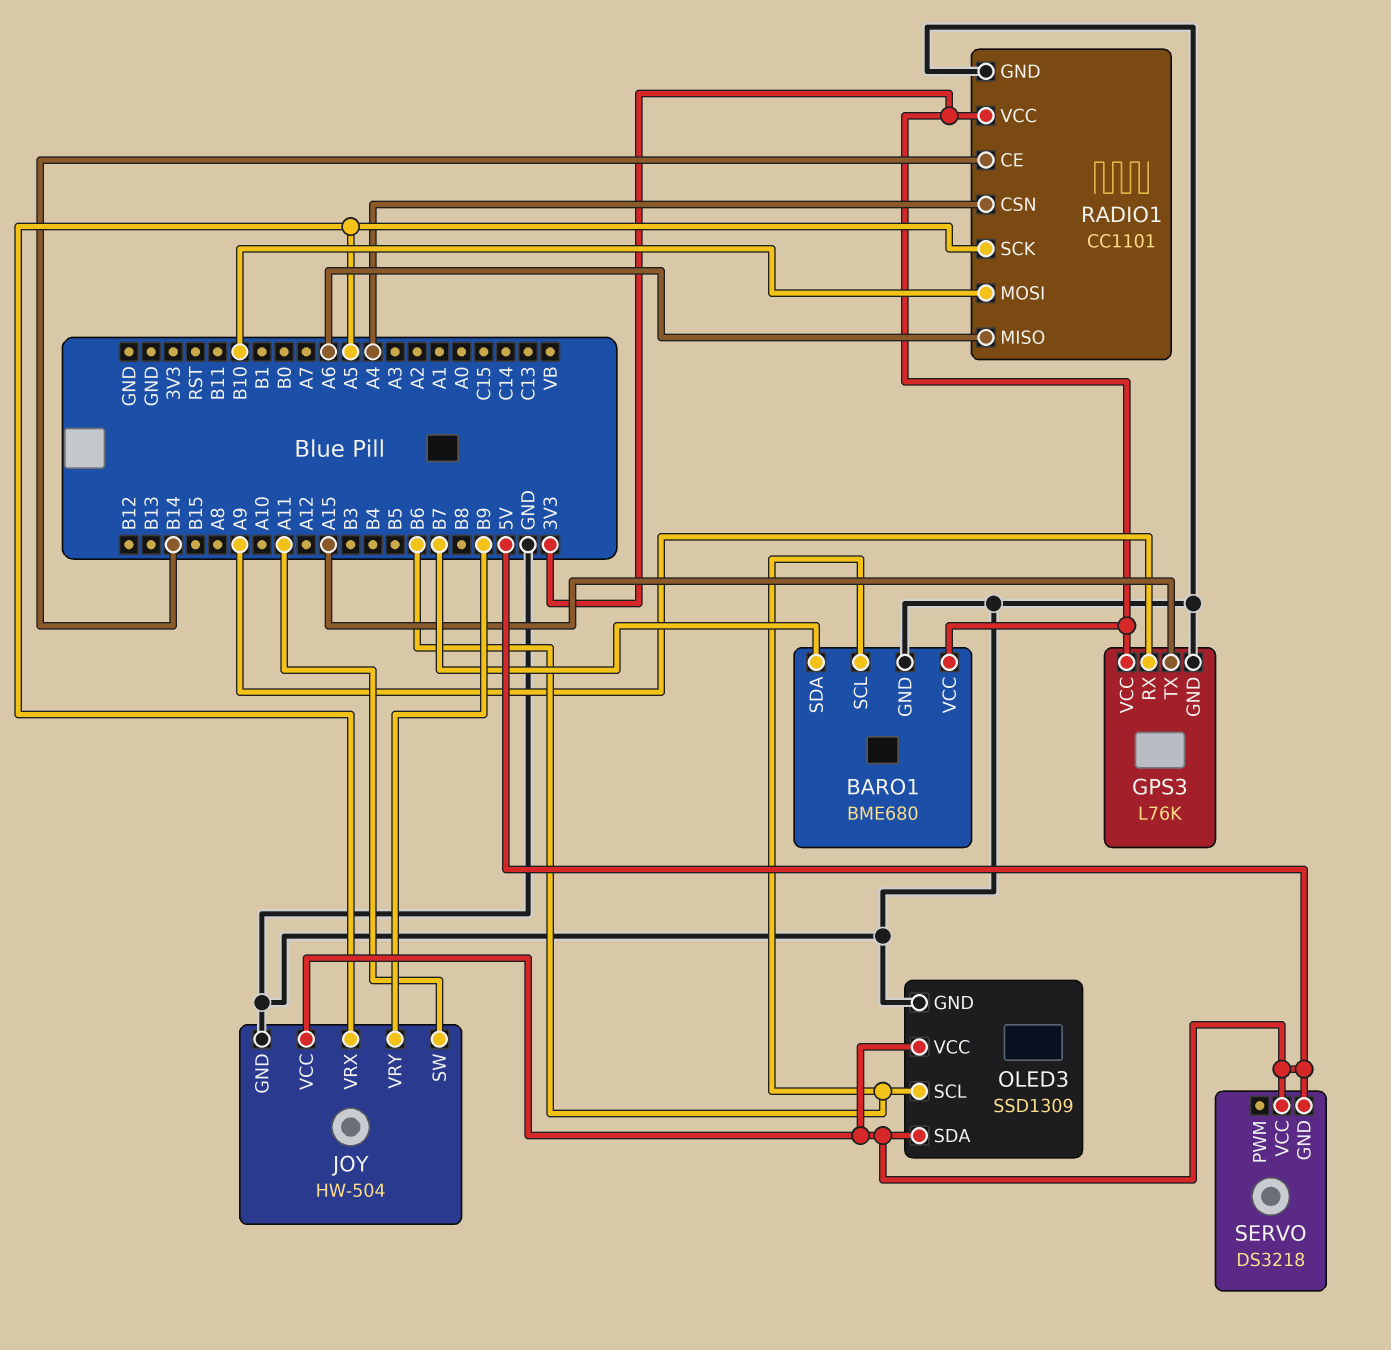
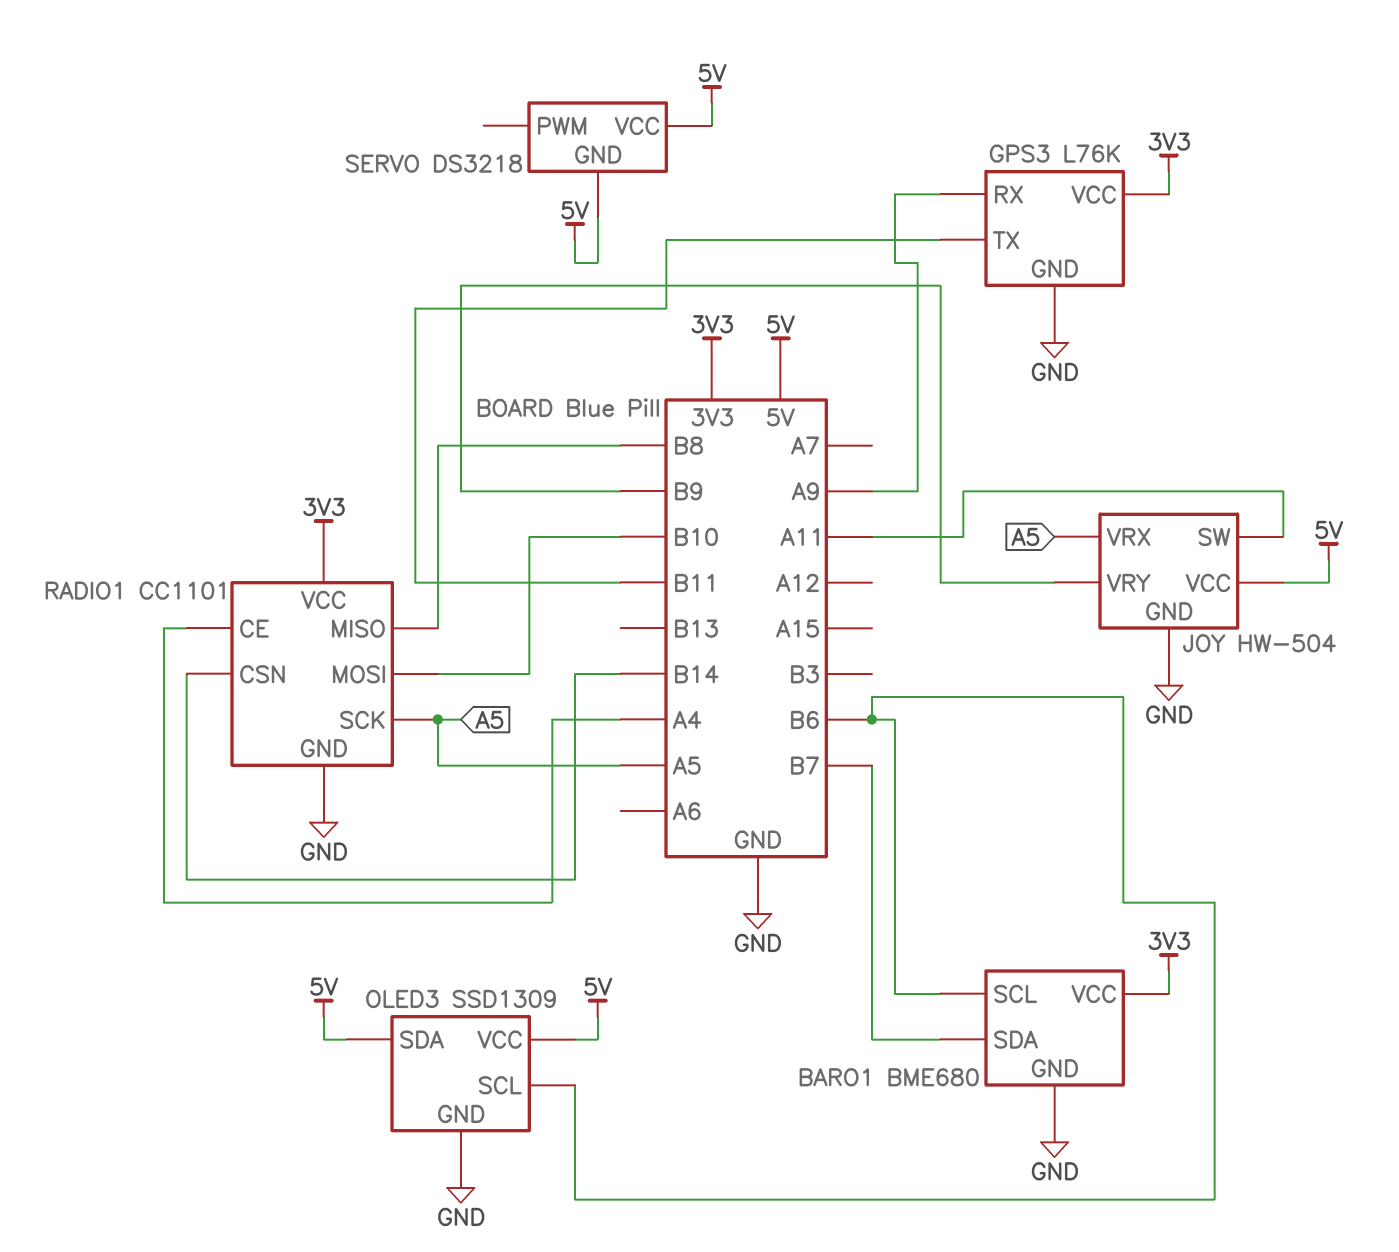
GPS3 pin TX: A15 -> B11
RADIO1 pin CE: B14 -> A4
RADIO1 pin CSN: A4 -> B14
RADIO1 pin MISO: A6 -> B8

